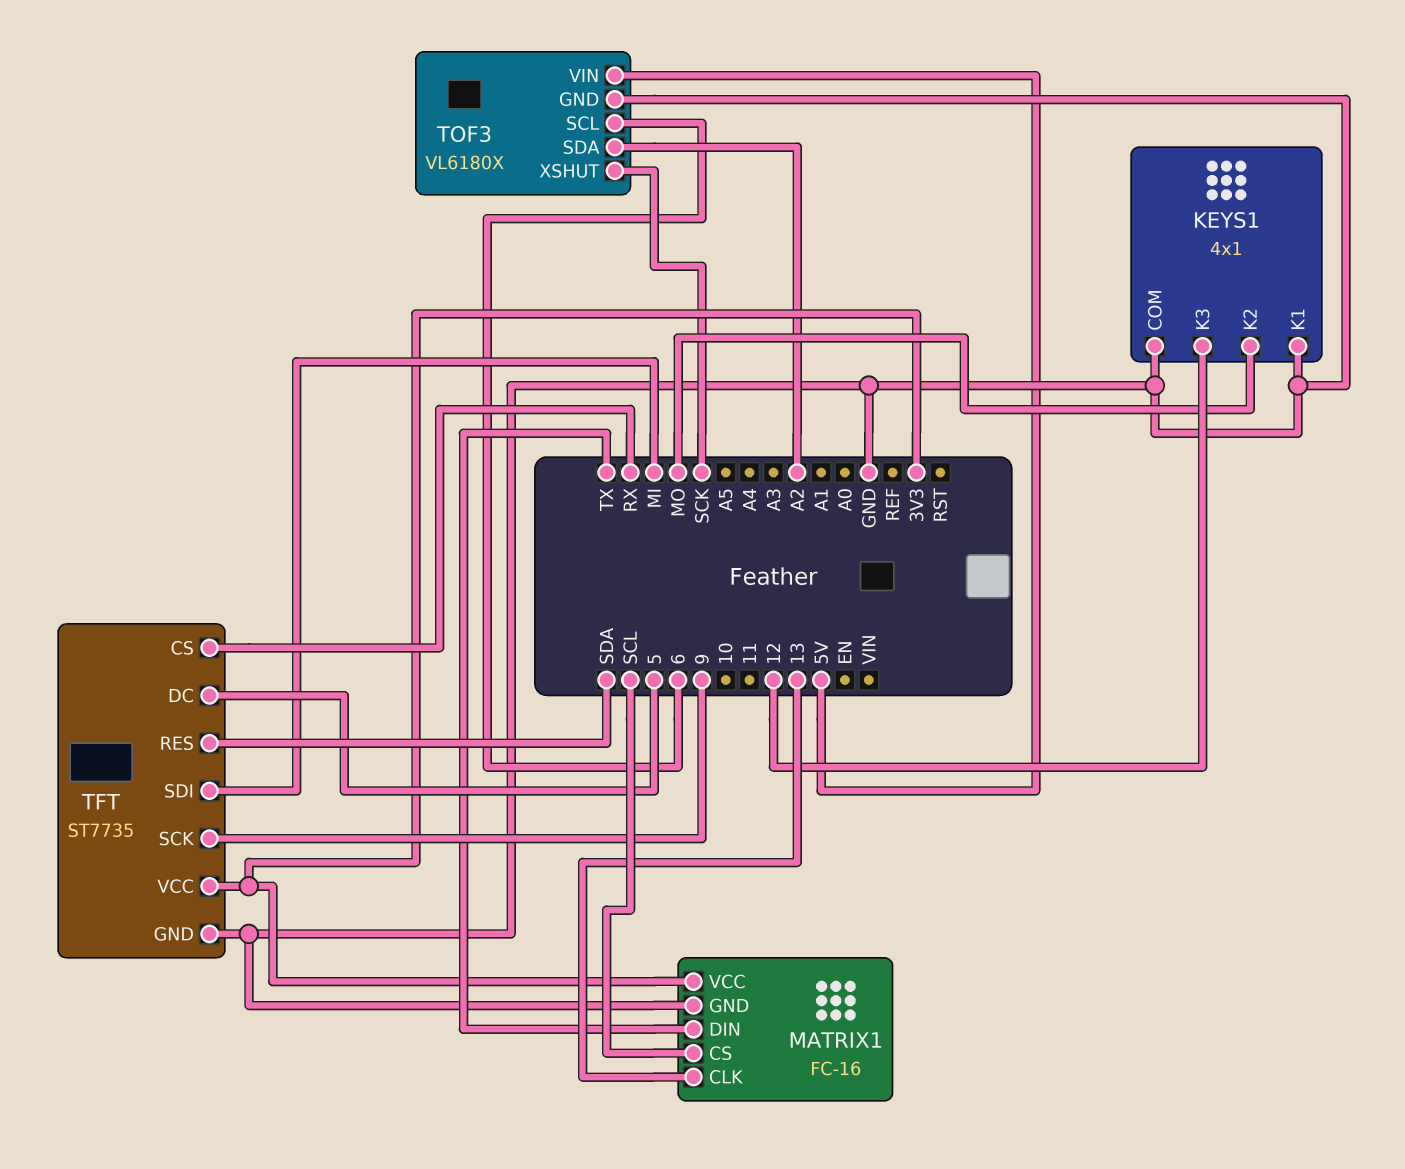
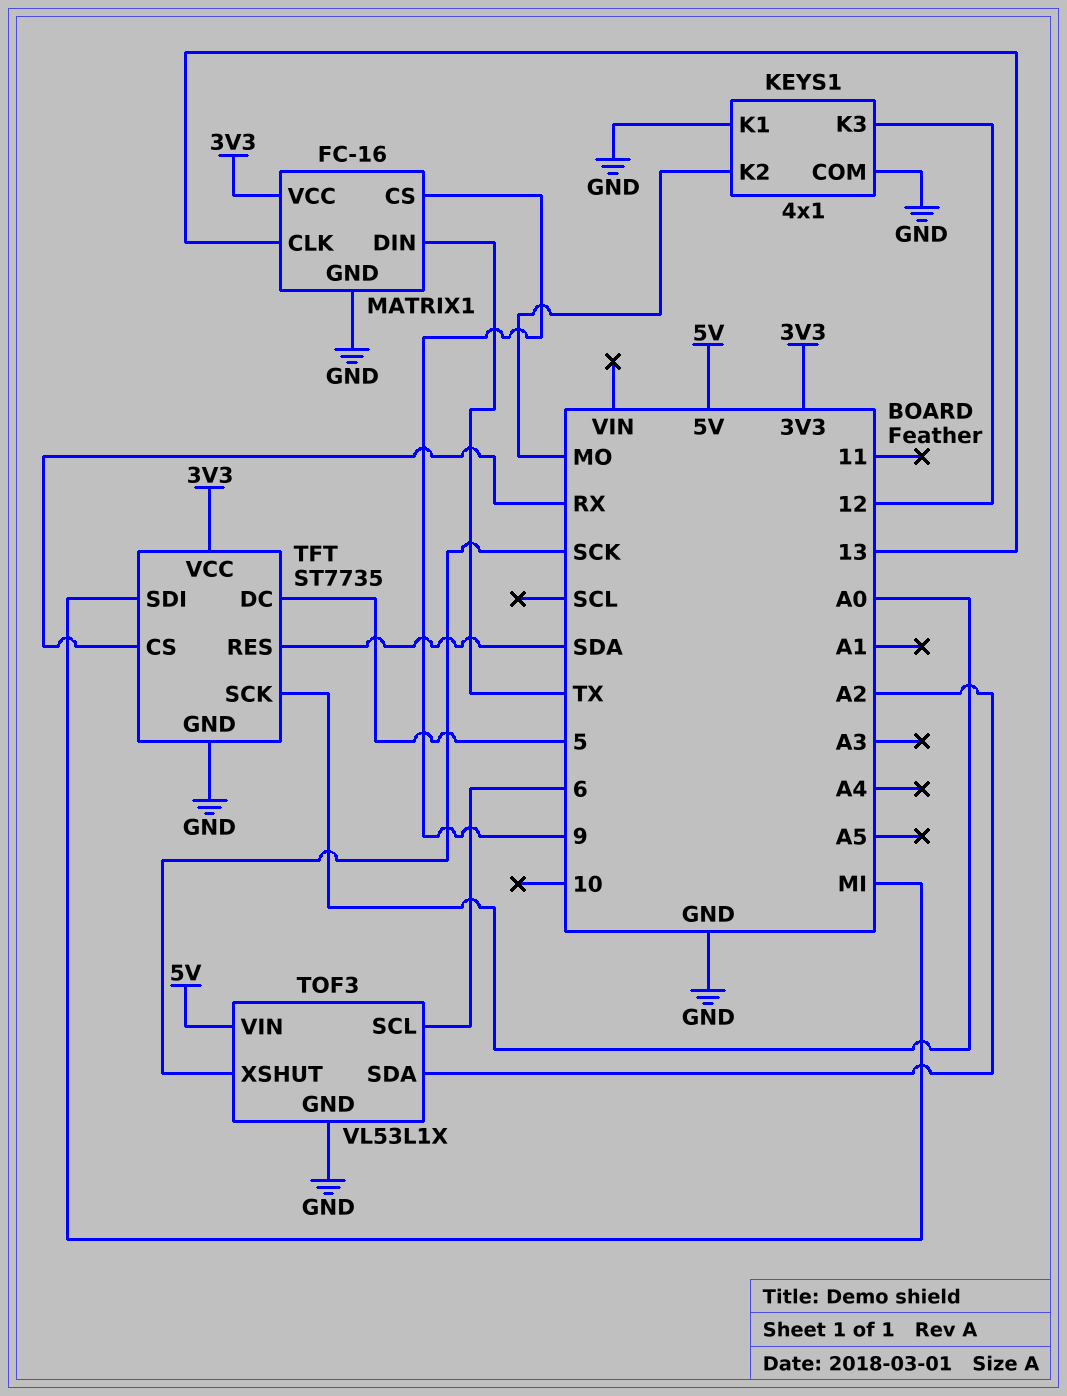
MATRIX1 pin CS: SCL -> 9
TFT pin SCK: 9 -> A0
TOF3: VL6180X -> VL53L1X

